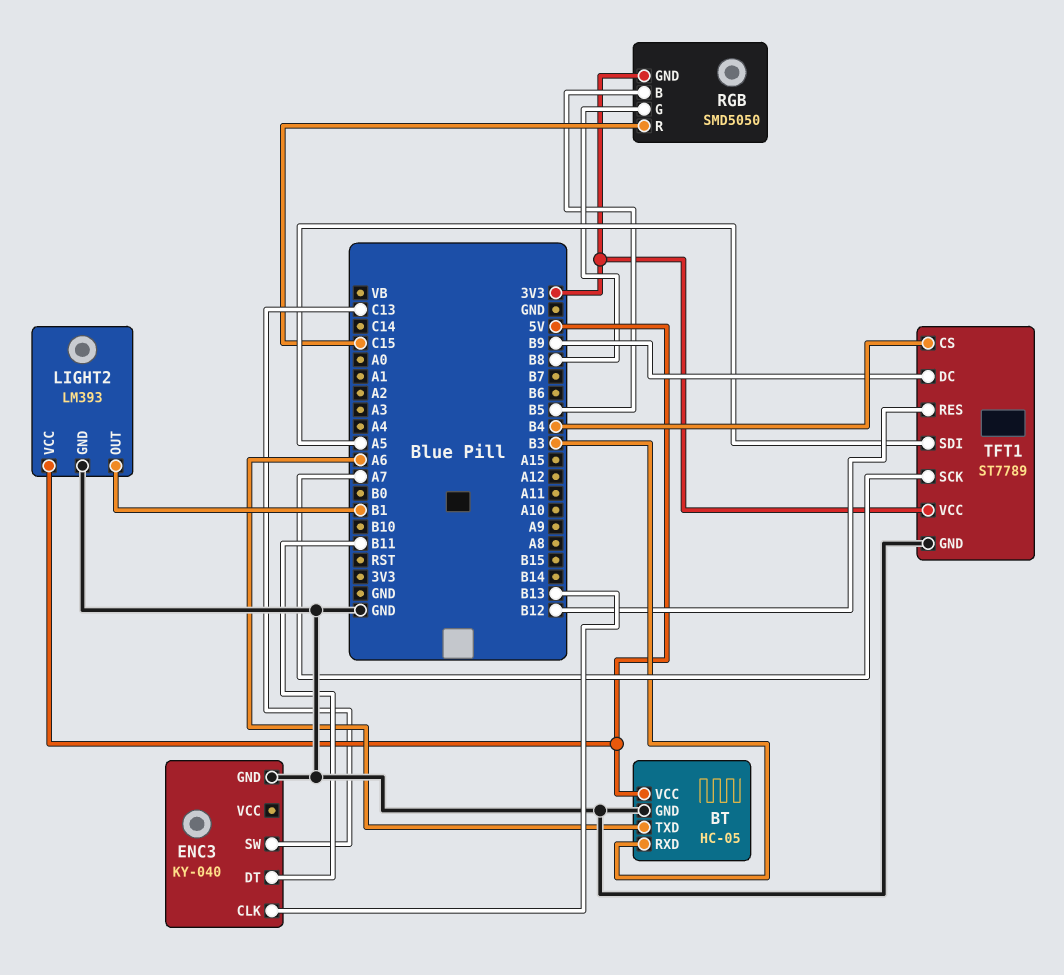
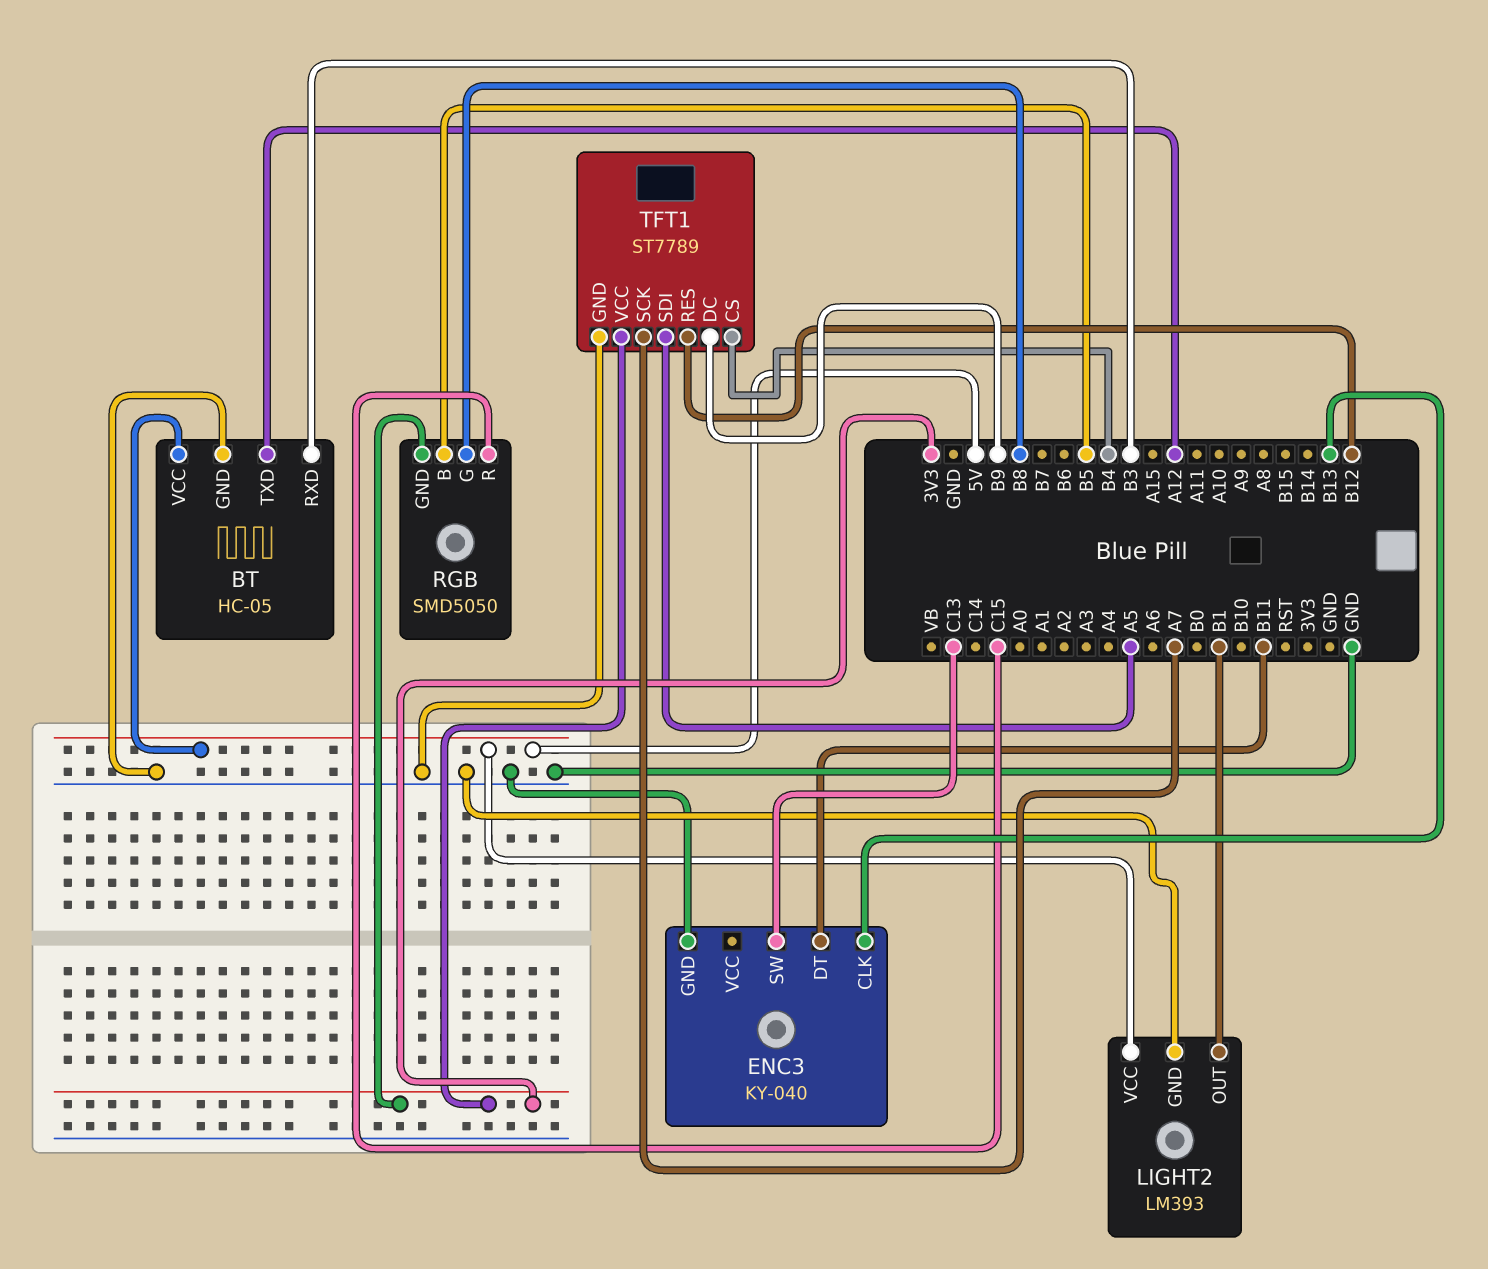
BT pin TXD: A6 -> A12

